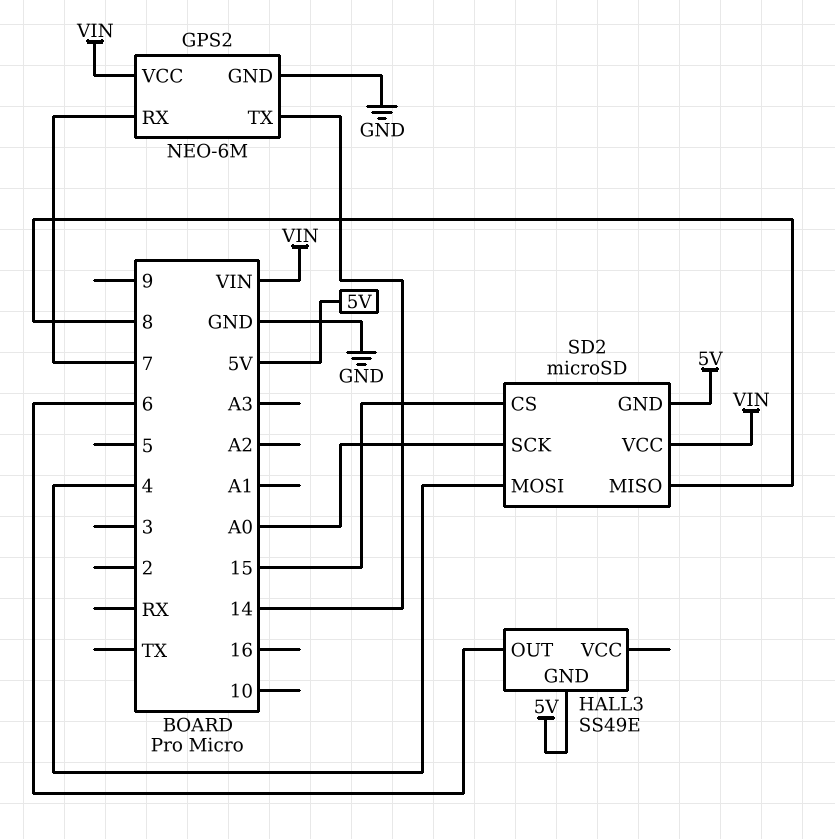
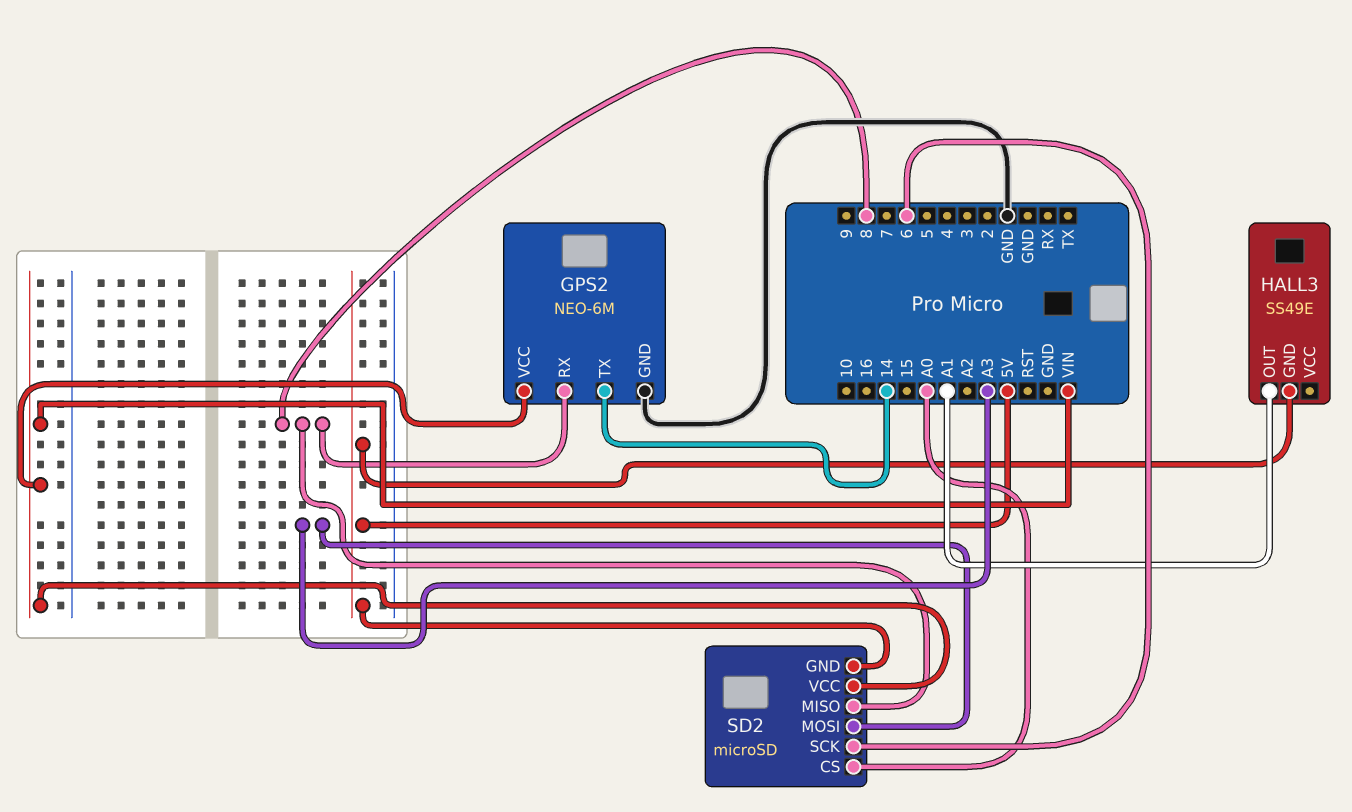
GPS2 pin RX: 7 -> 8
HALL3 pin OUT: 6 -> A1
SD2 pin CS: 15 -> A0
SD2 pin MOSI: 4 -> A3
SD2 pin SCK: A0 -> 6

